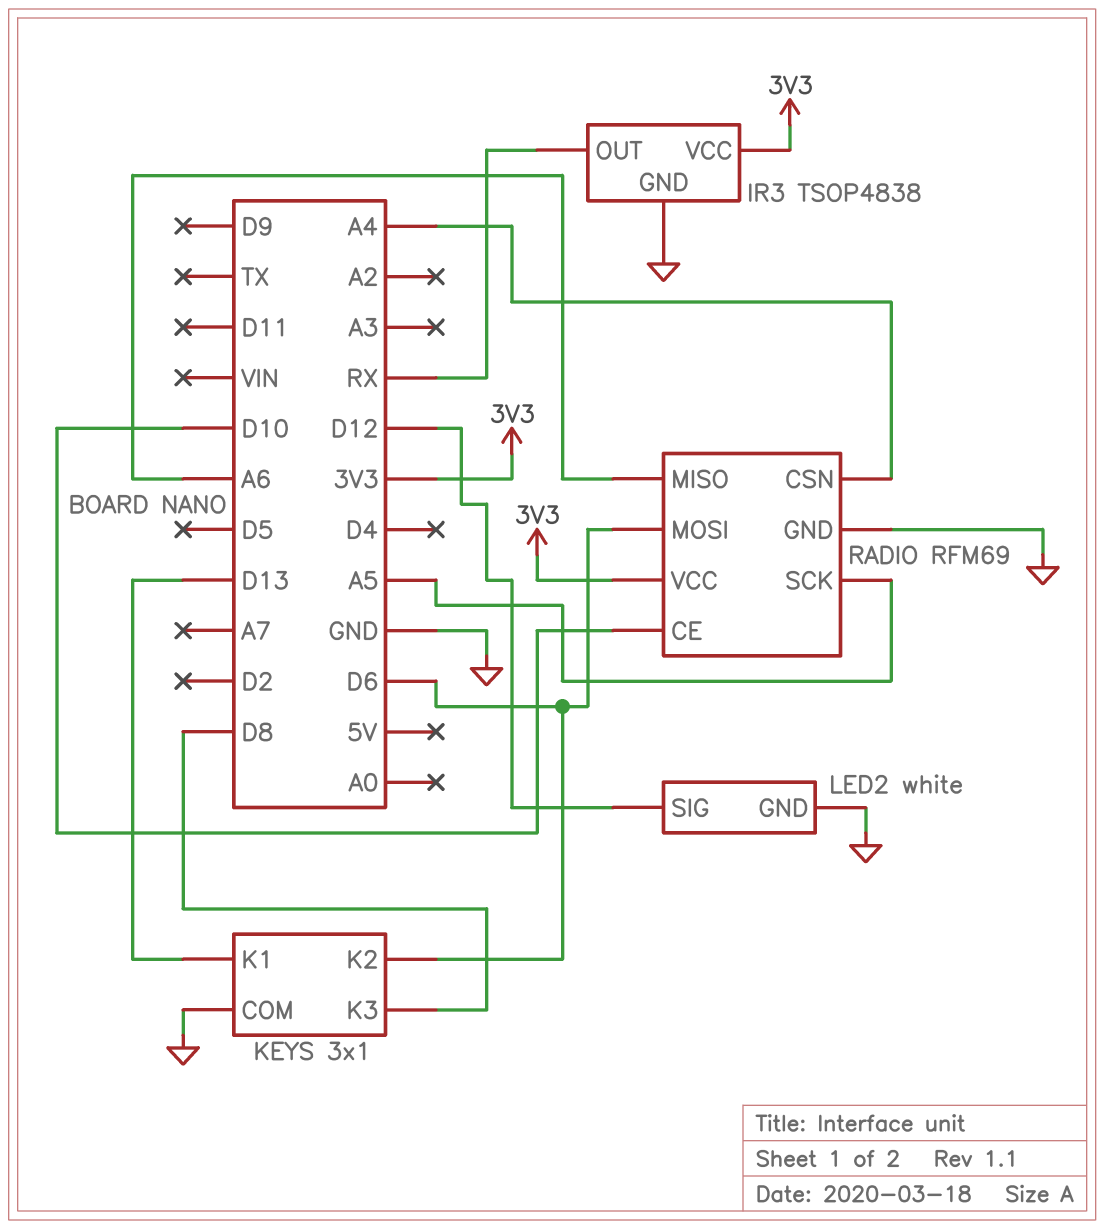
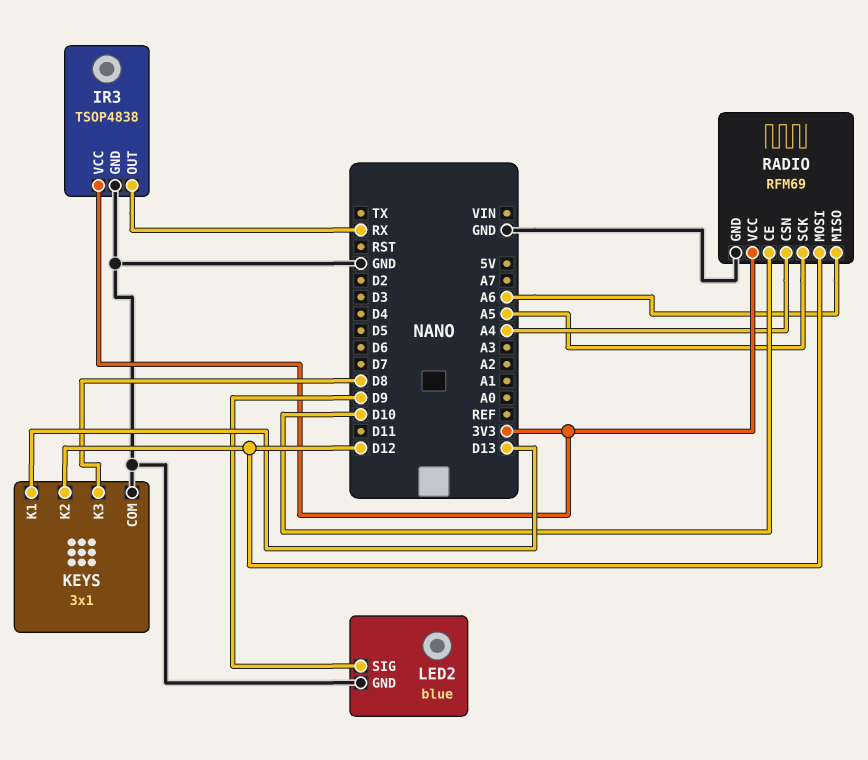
KEYS pin K2: D6 -> D12
LED2: white -> blue
LED2 pin SIG: D12 -> D9
RADIO pin MOSI: D6 -> D12

